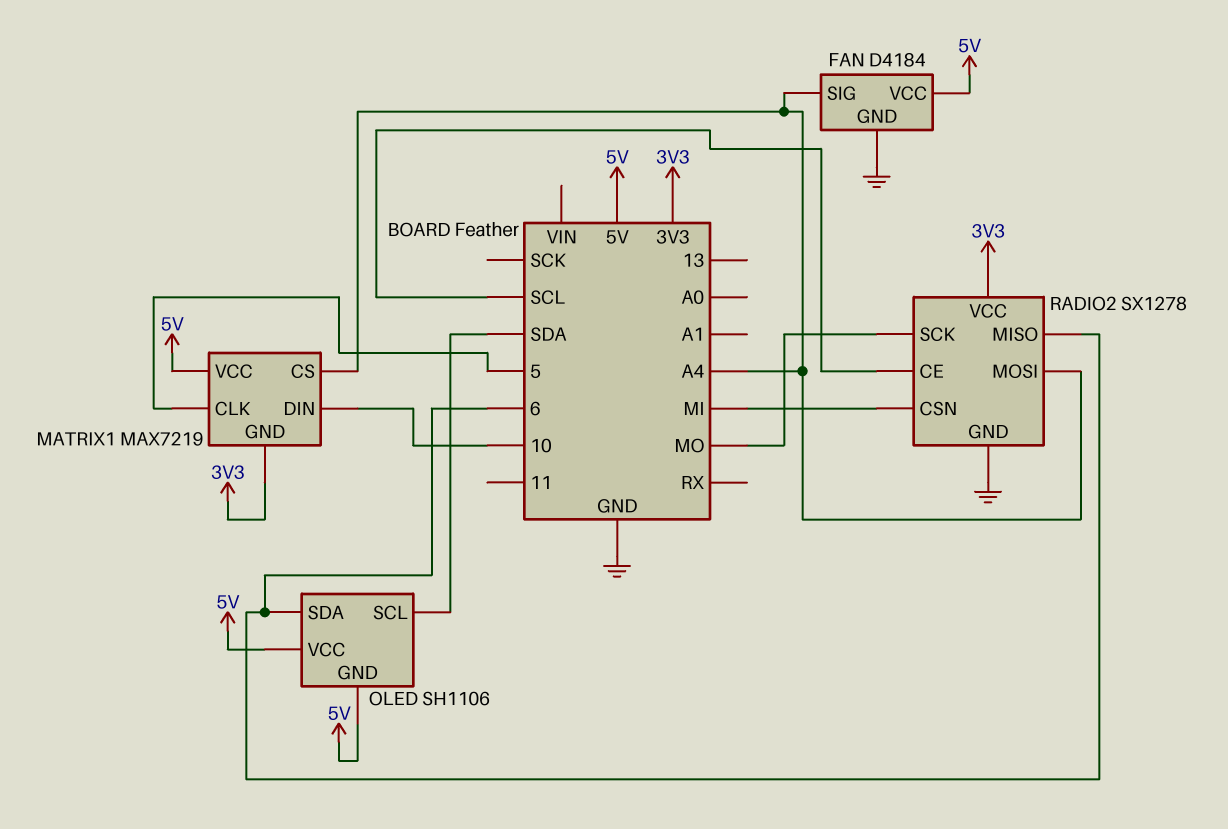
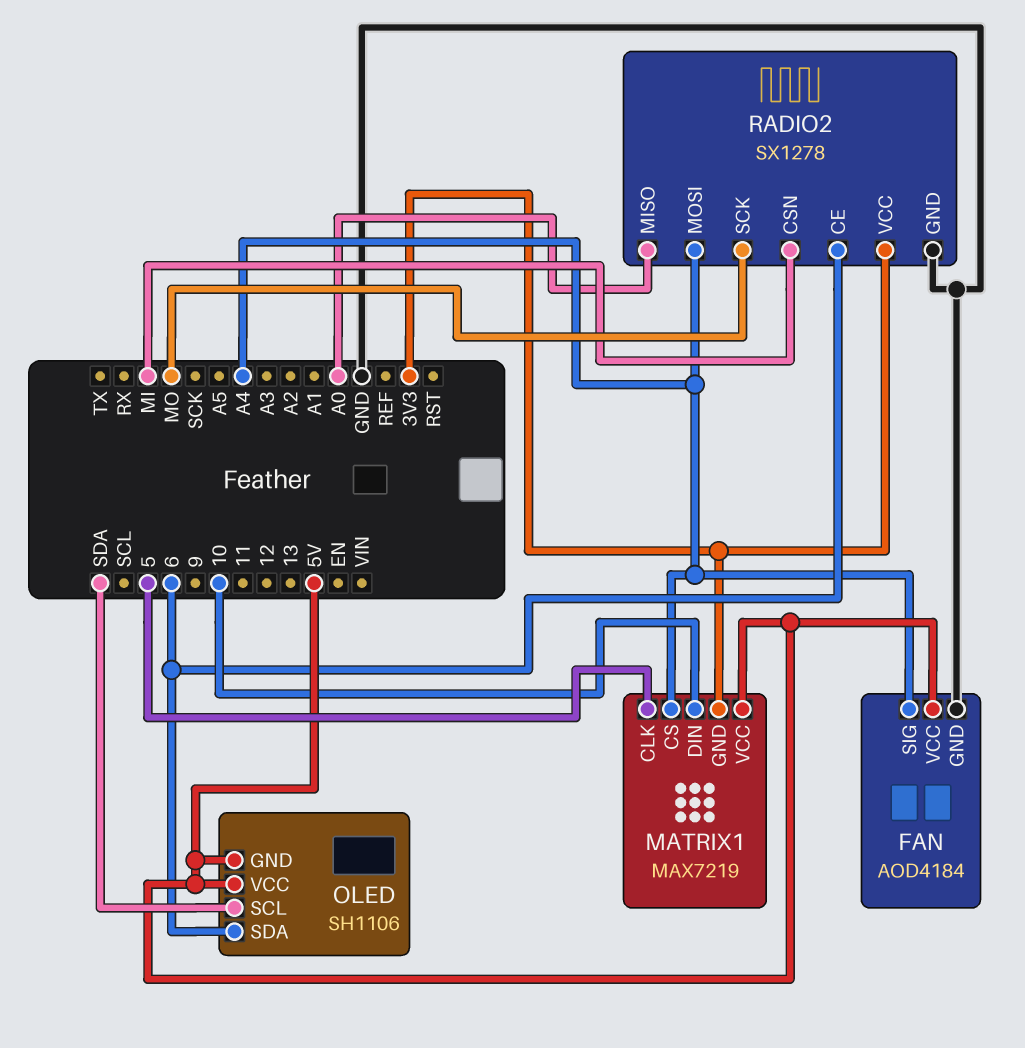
FAN: D4184 -> AOD4184
RADIO2 pin CE: SCL -> 6
RADIO2 pin MISO: 6 -> A0

